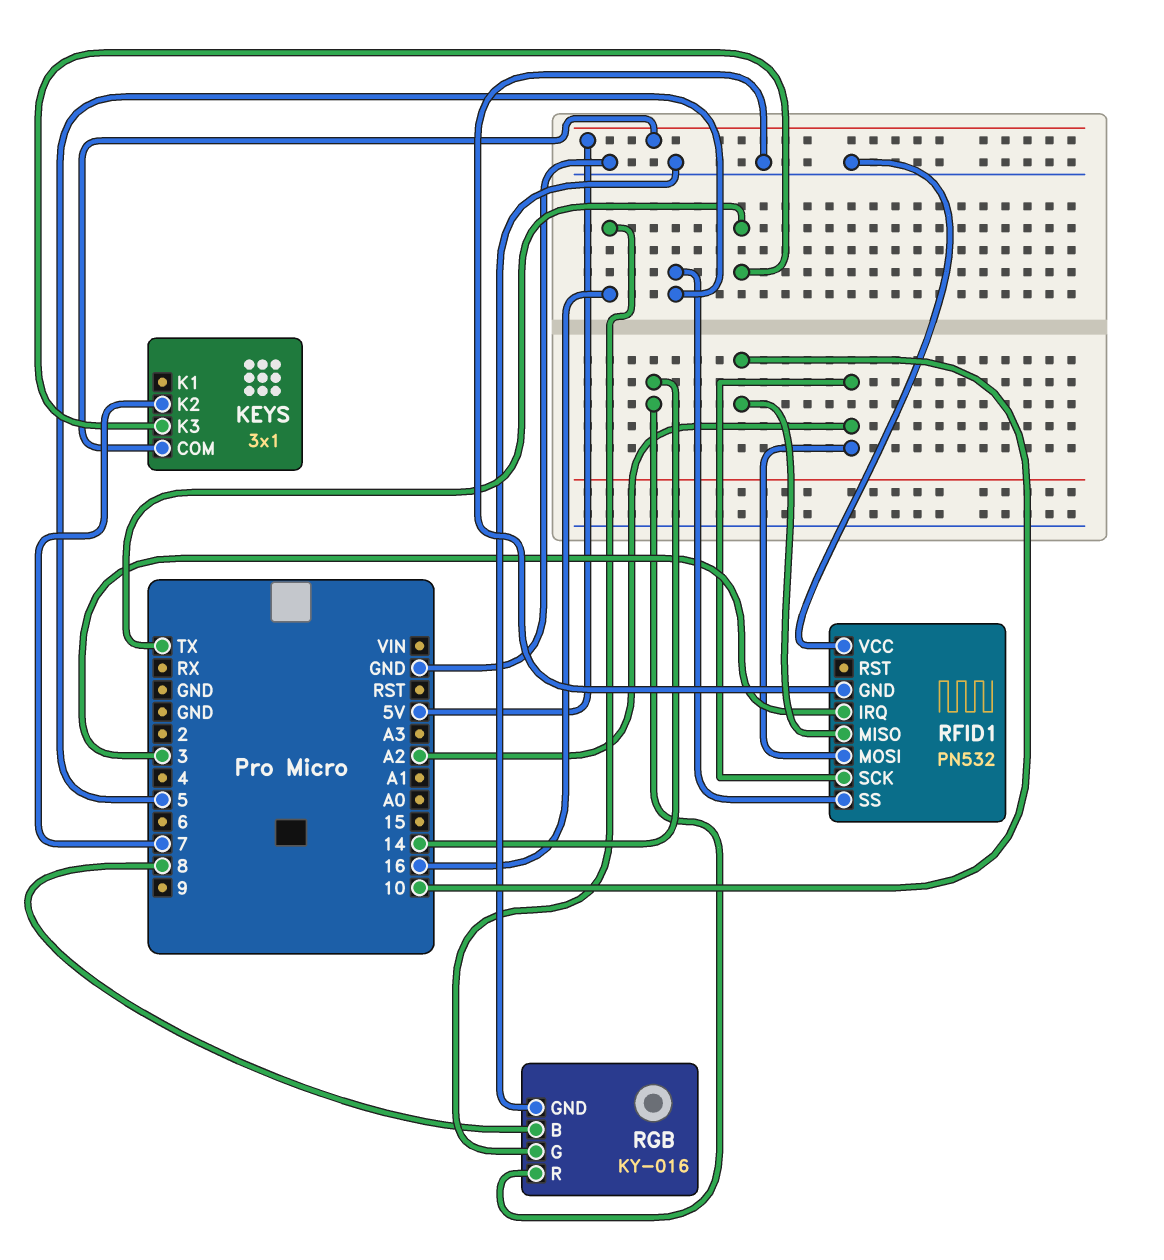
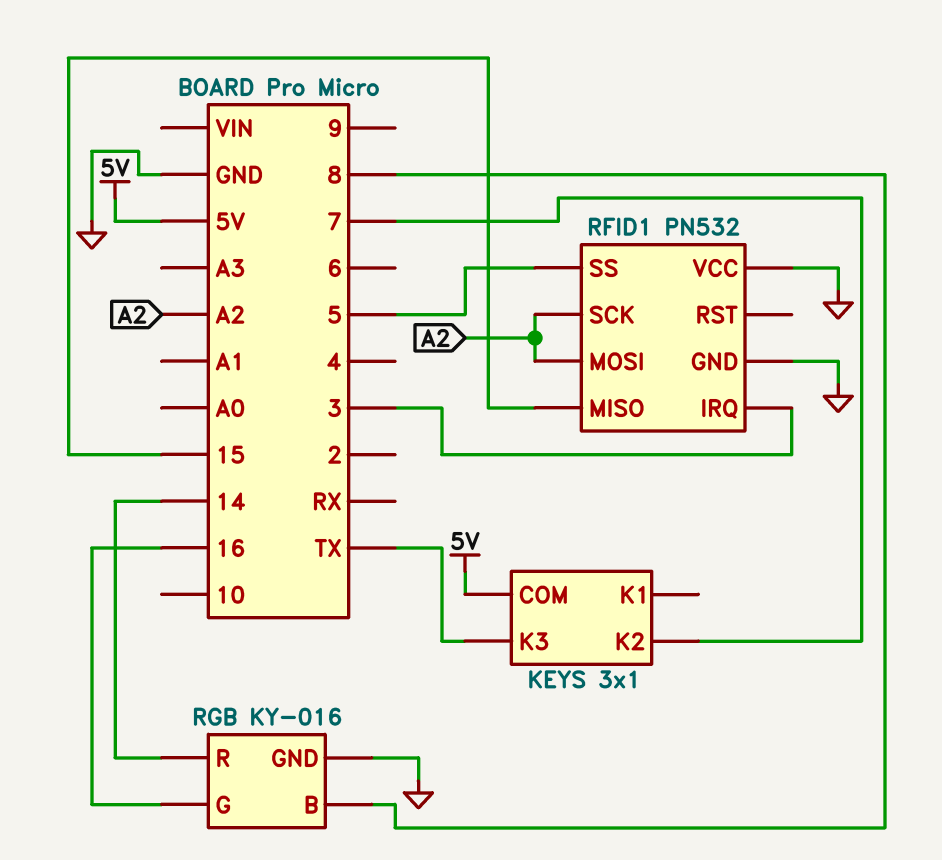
RFID1 pin MISO: 10 -> 15

